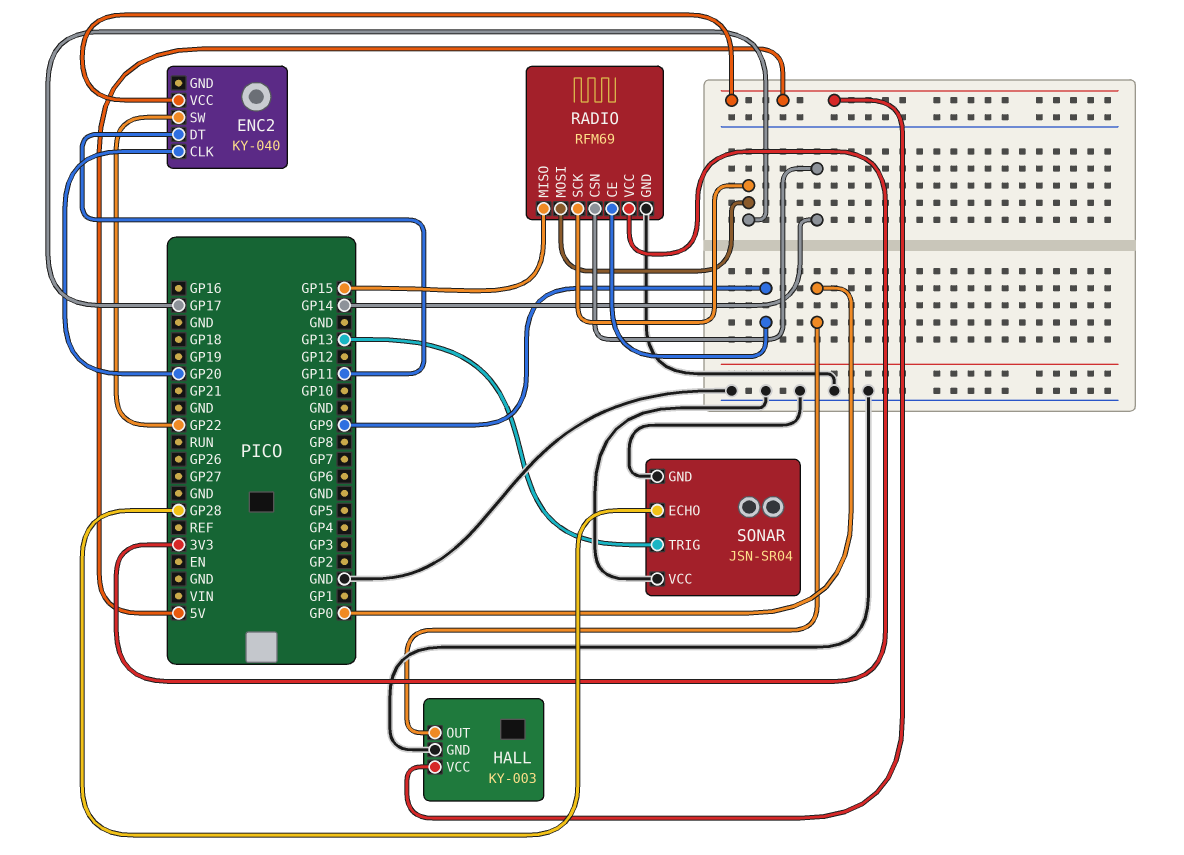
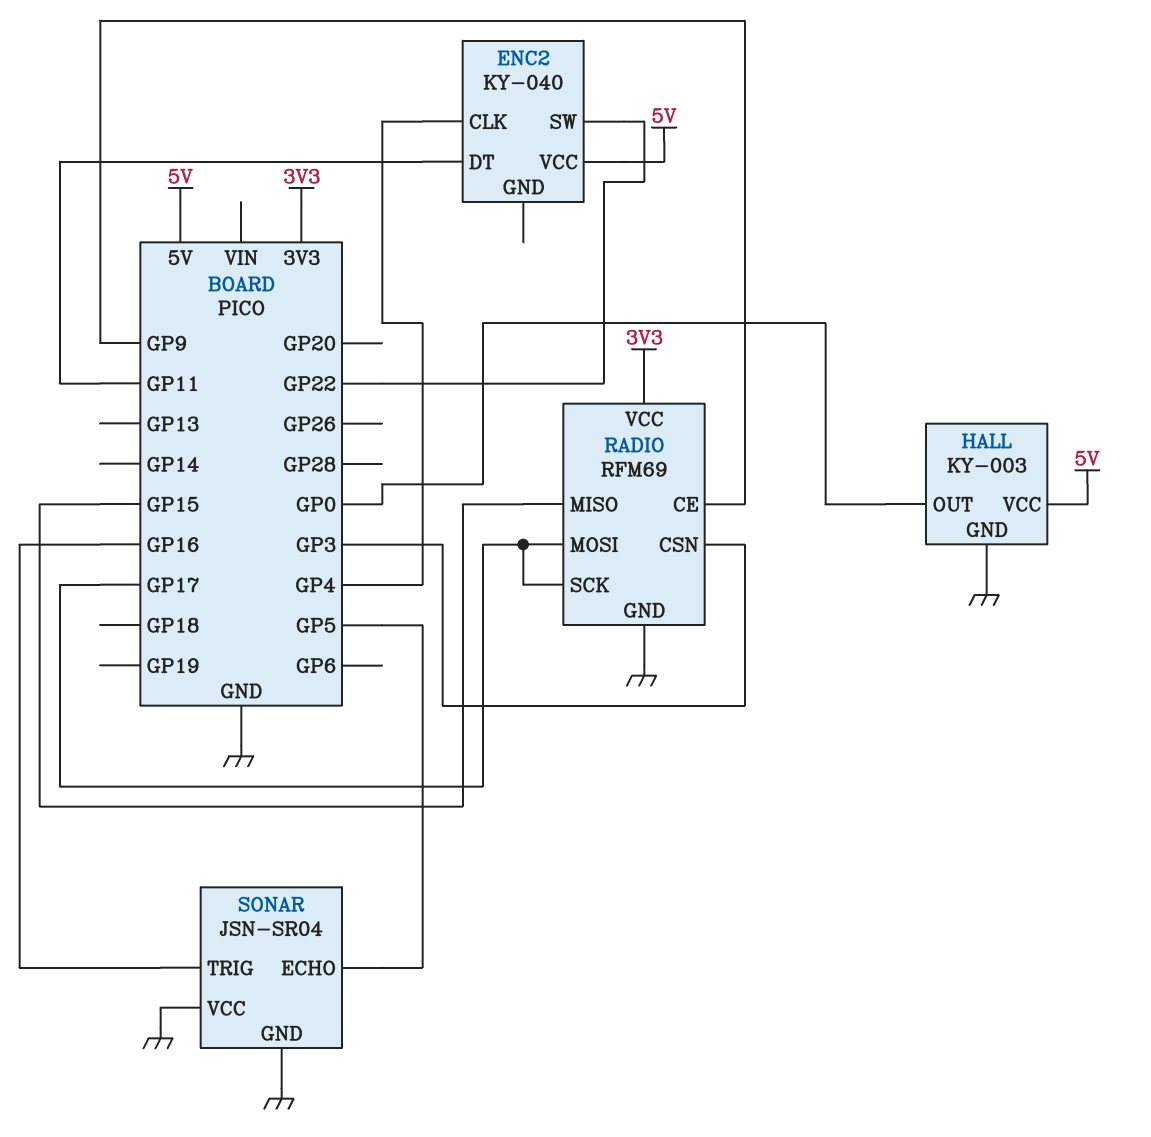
ENC2 pin CLK: GP20 -> GP4
RADIO pin CSN: GP14 -> GP3
SONAR pin ECHO: GP28 -> GP5
SONAR pin TRIG: GP13 -> GP16

